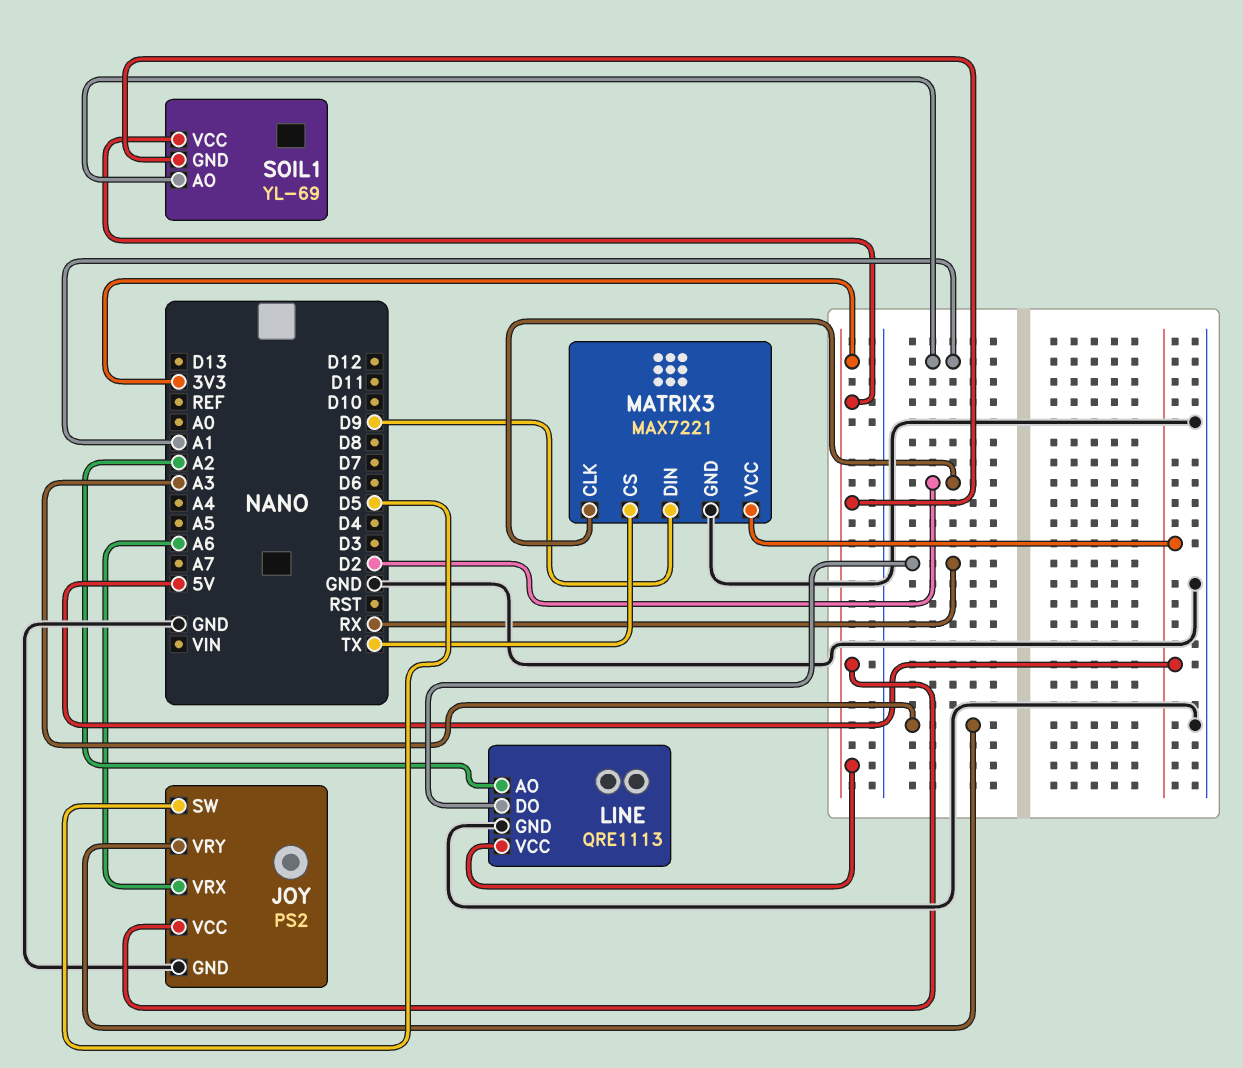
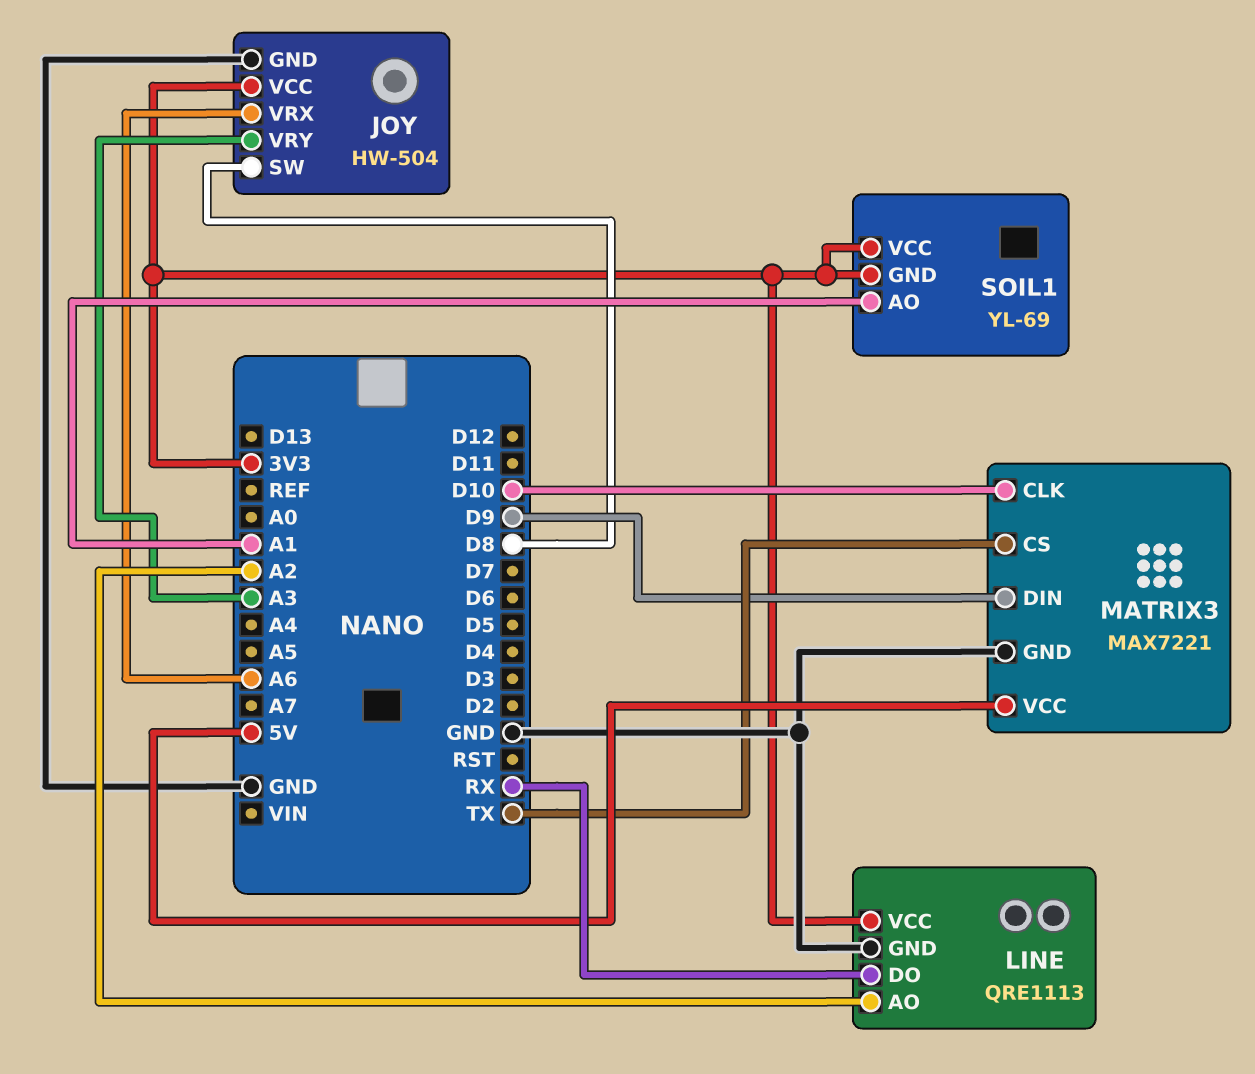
JOY: PS2 -> HW-504
JOY pin SW: D5 -> D8
MATRIX3 pin CLK: D2 -> D10

